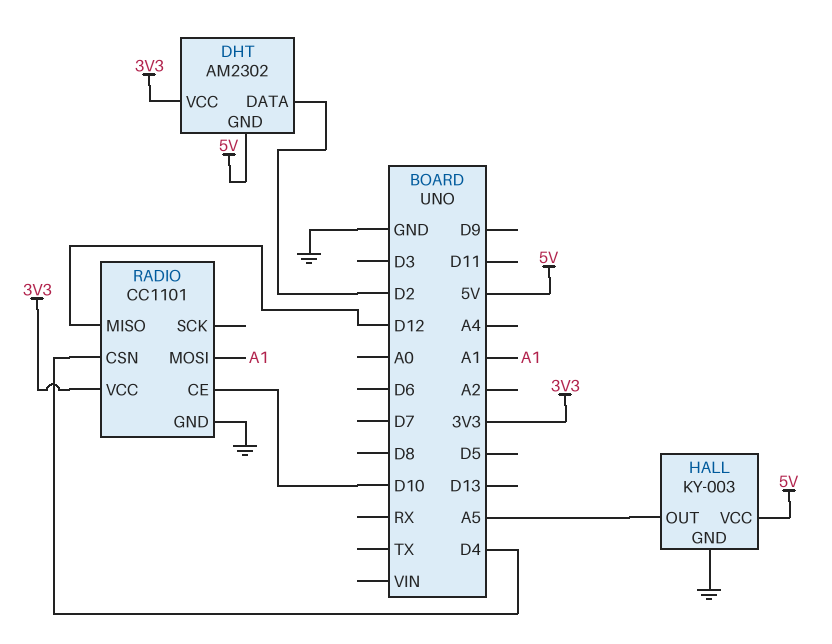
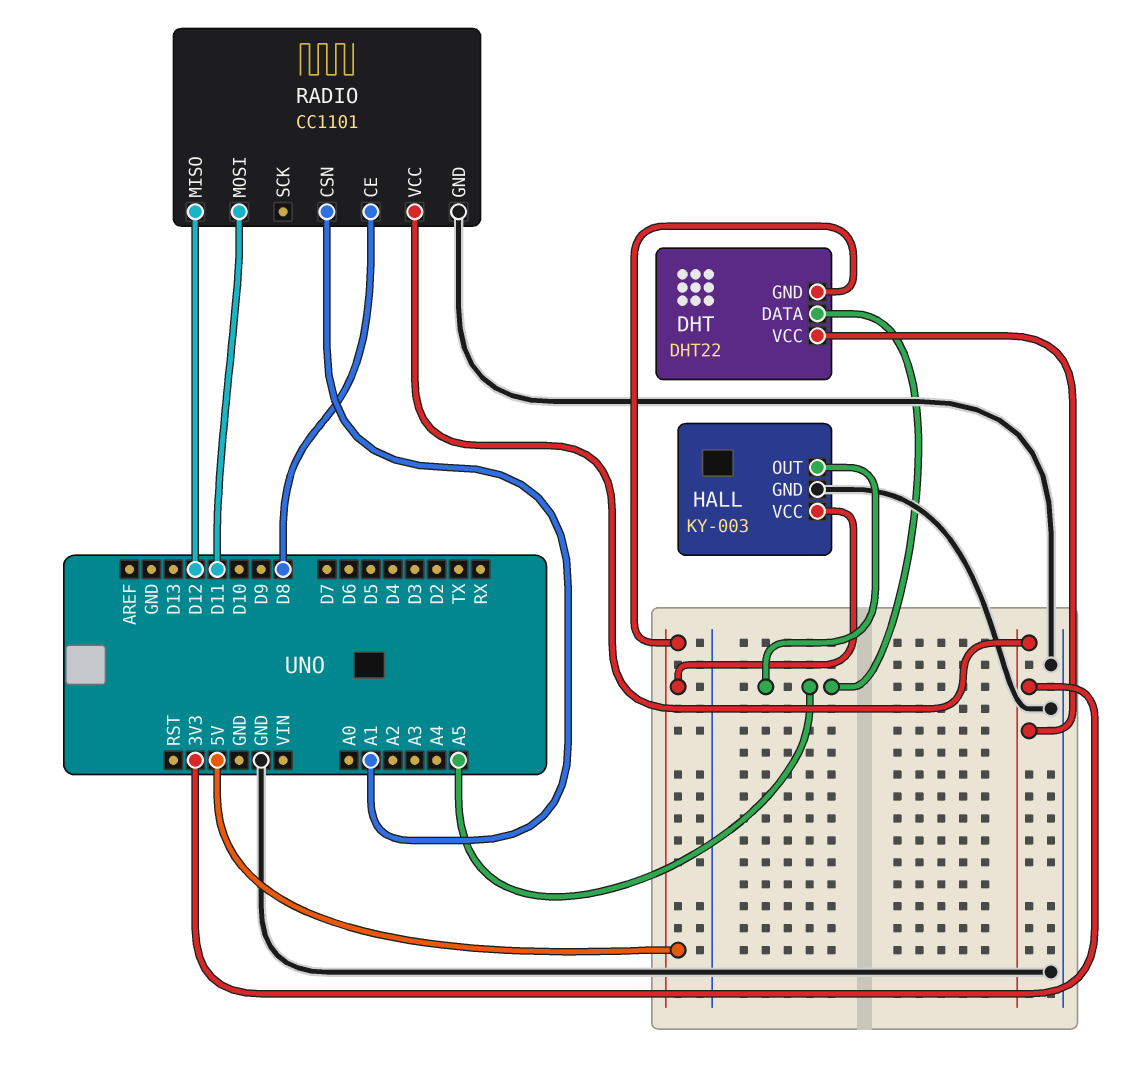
DHT: AM2302 -> DHT22
DHT pin DATA: D2 -> A5
RADIO pin CE: D10 -> D8
RADIO pin CSN: D4 -> A1
RADIO pin MOSI: A1 -> D11

